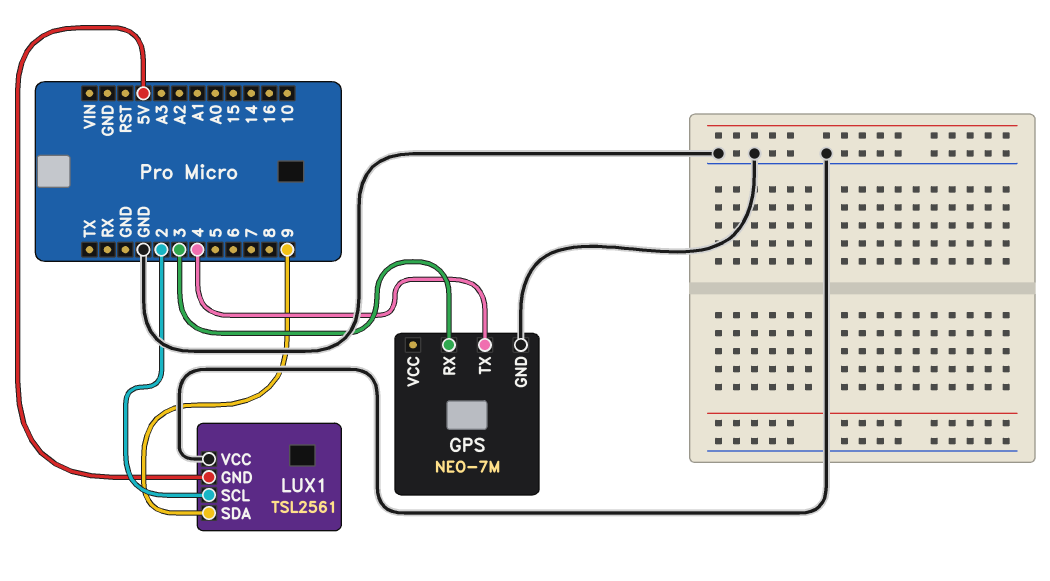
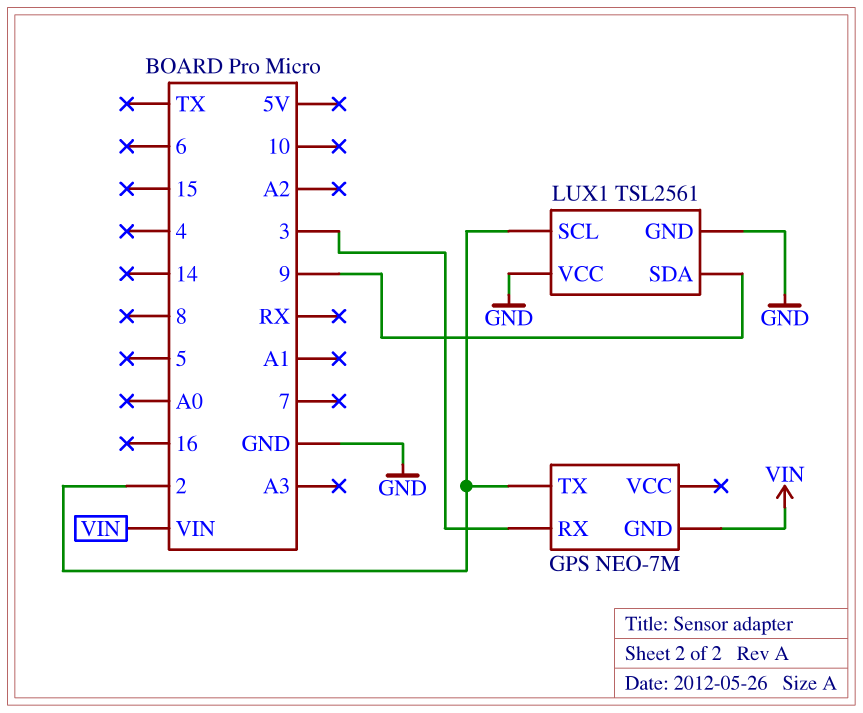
GPS pin GND: GND -> VIN
GPS pin TX: 4 -> 2
LUX1 pin GND: 5V -> GND

